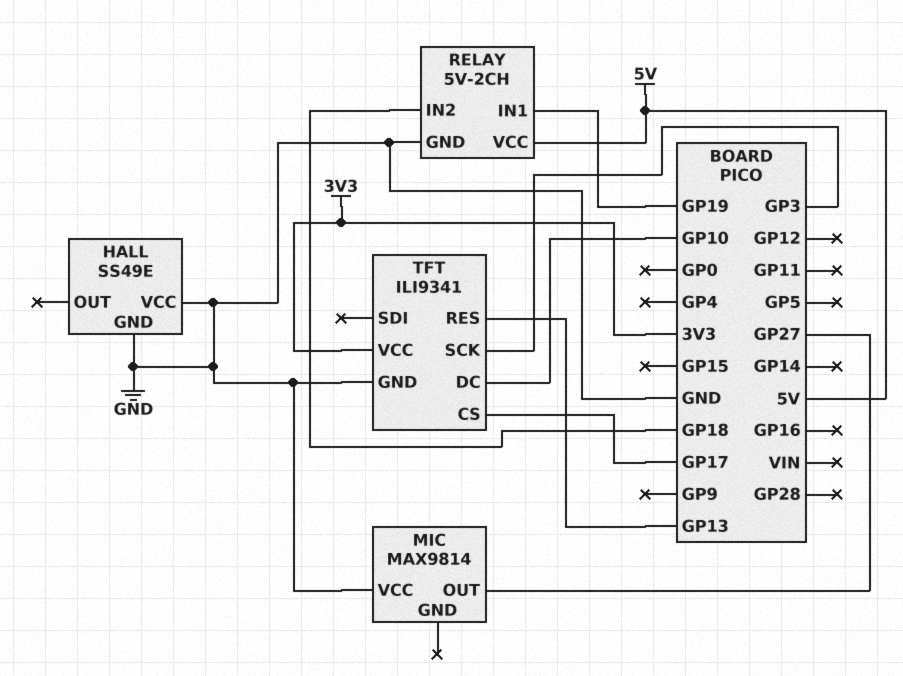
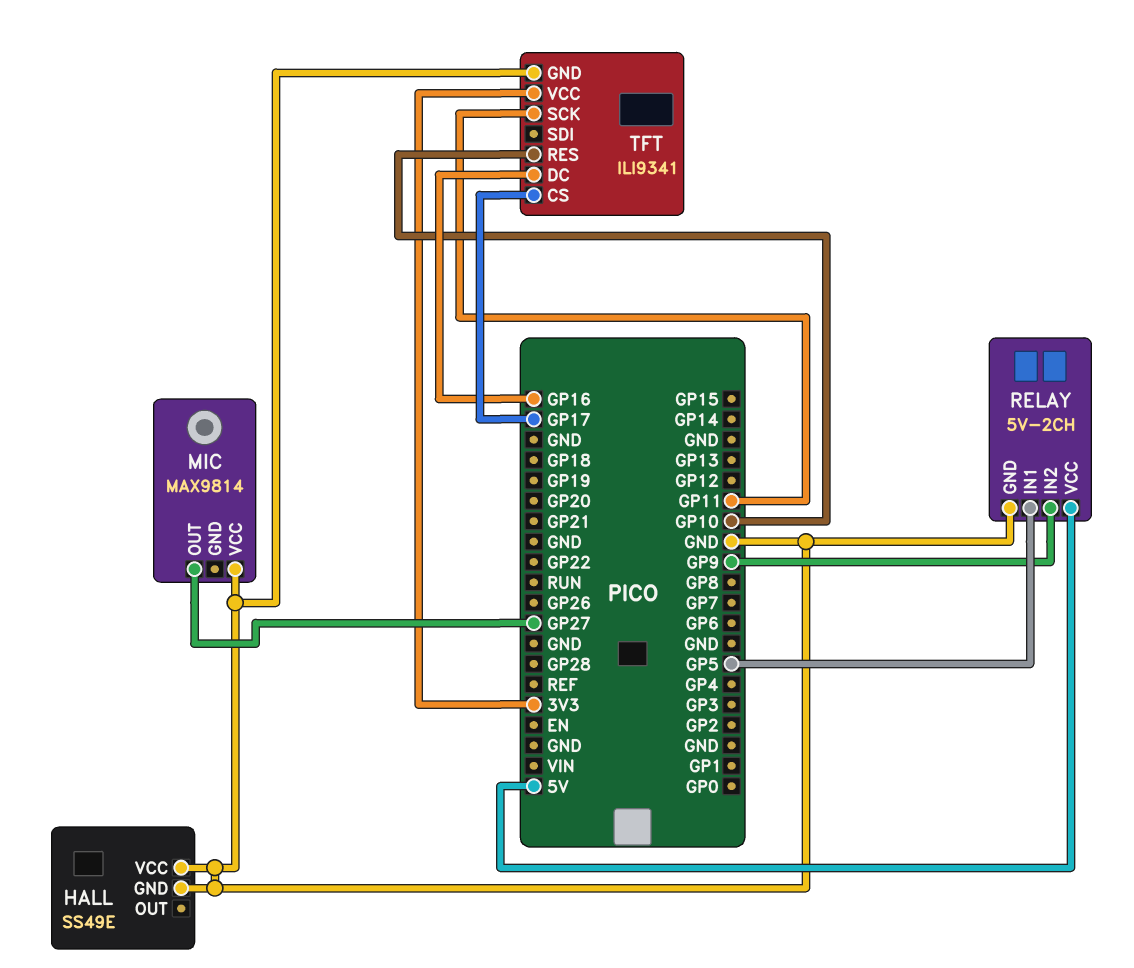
RELAY pin IN1: GP19 -> GP5
RELAY pin IN2: GP18 -> GP9
TFT pin DC: GP10 -> GP16
TFT pin RES: GP13 -> GP10
TFT pin SCK: GP3 -> GP11

